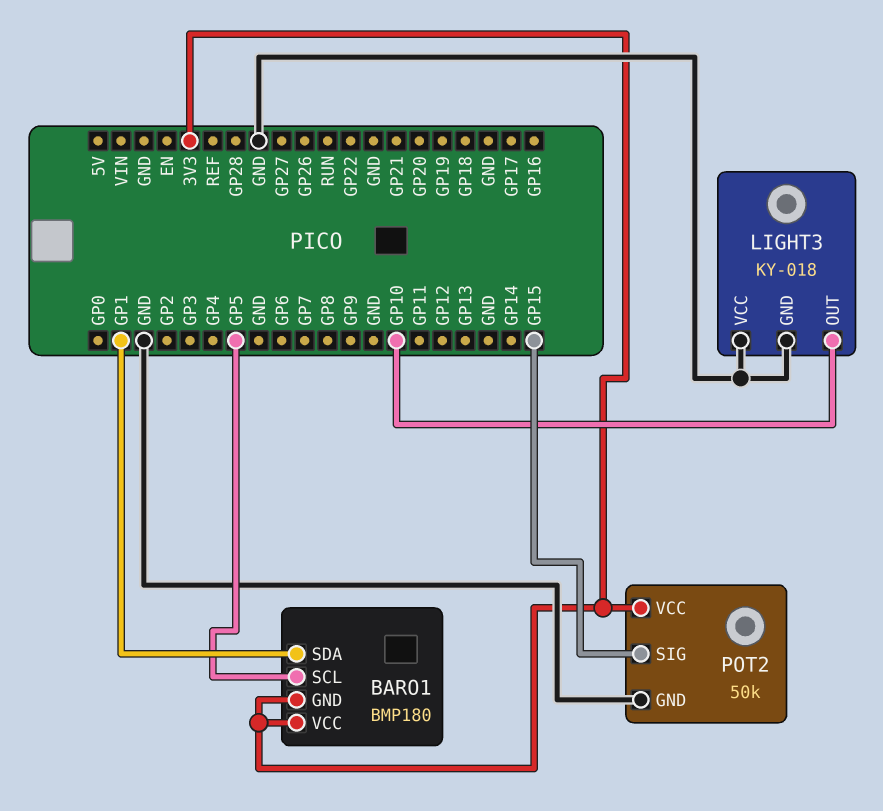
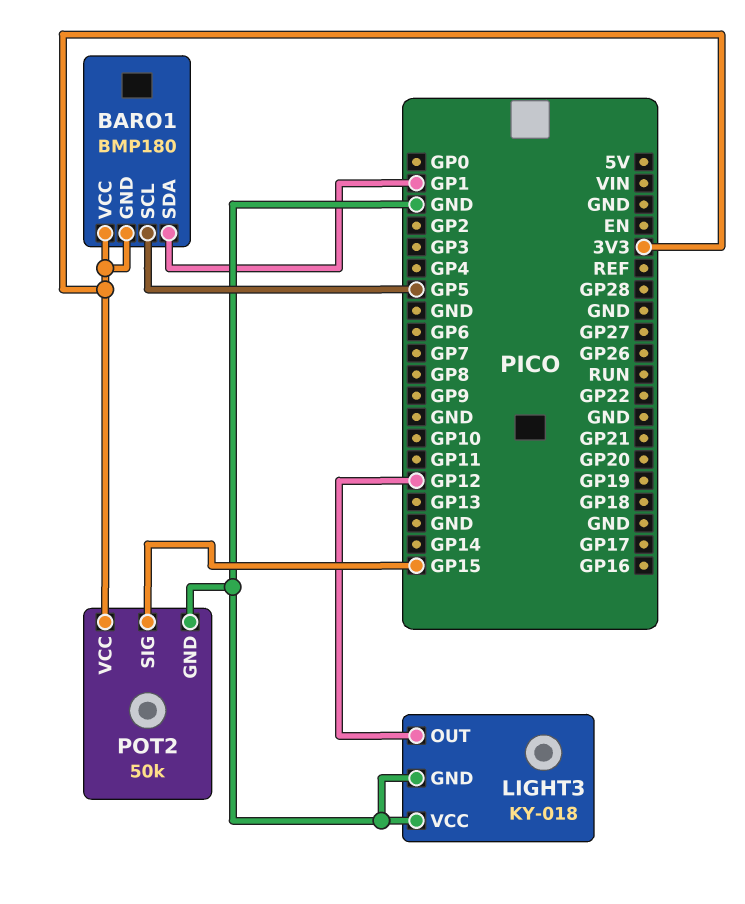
LIGHT3 pin OUT: GP10 -> GP12

